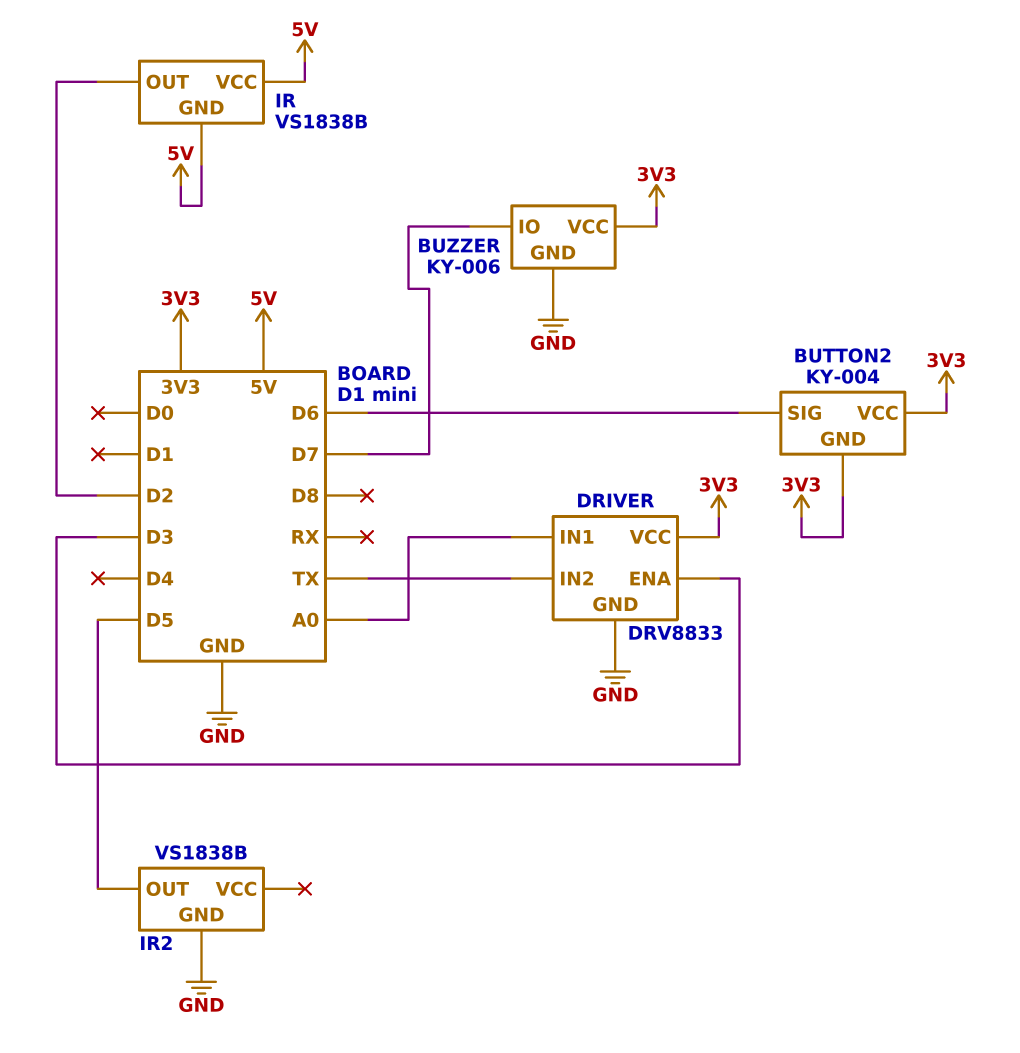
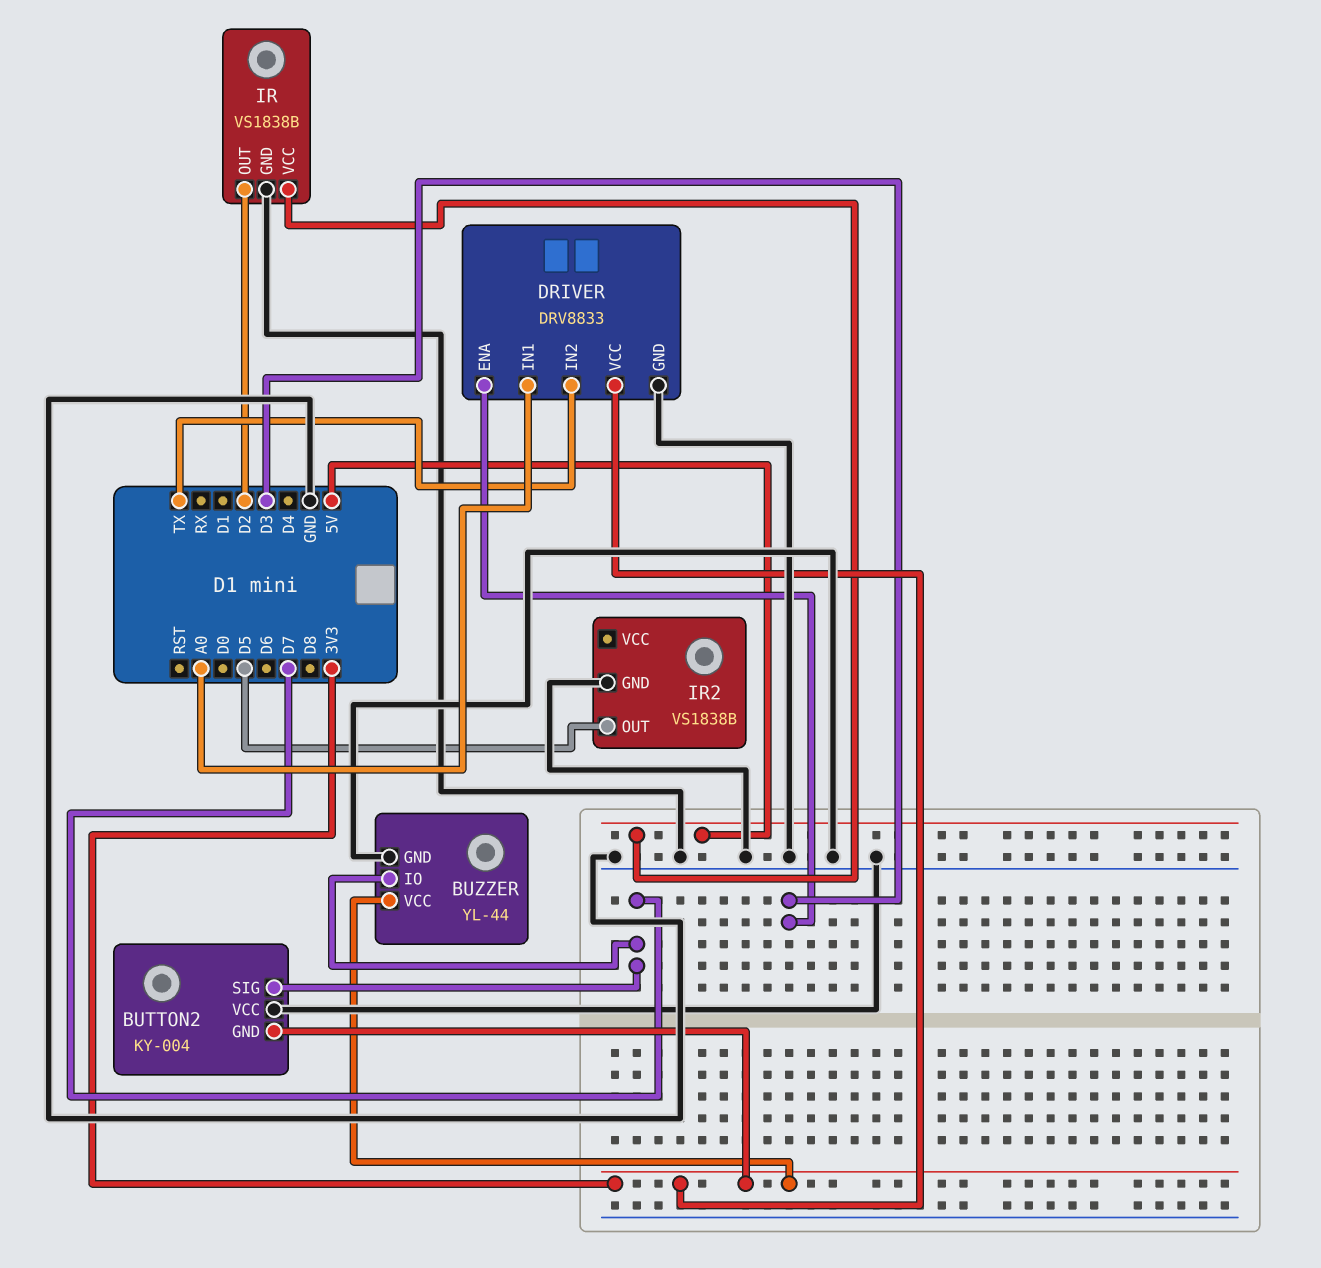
BUTTON2 pin SIG: D6 -> D7
BUTTON2 pin VCC: 3V3 -> GND
BUZZER: KY-006 -> YL-44
IR pin GND: 5V -> GND

